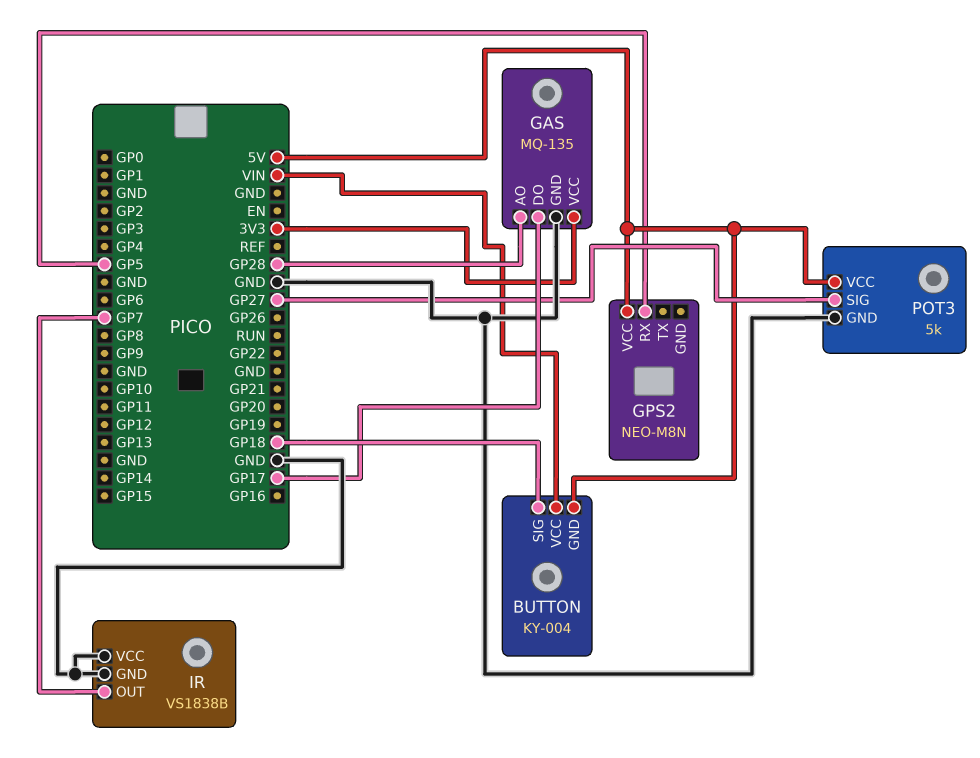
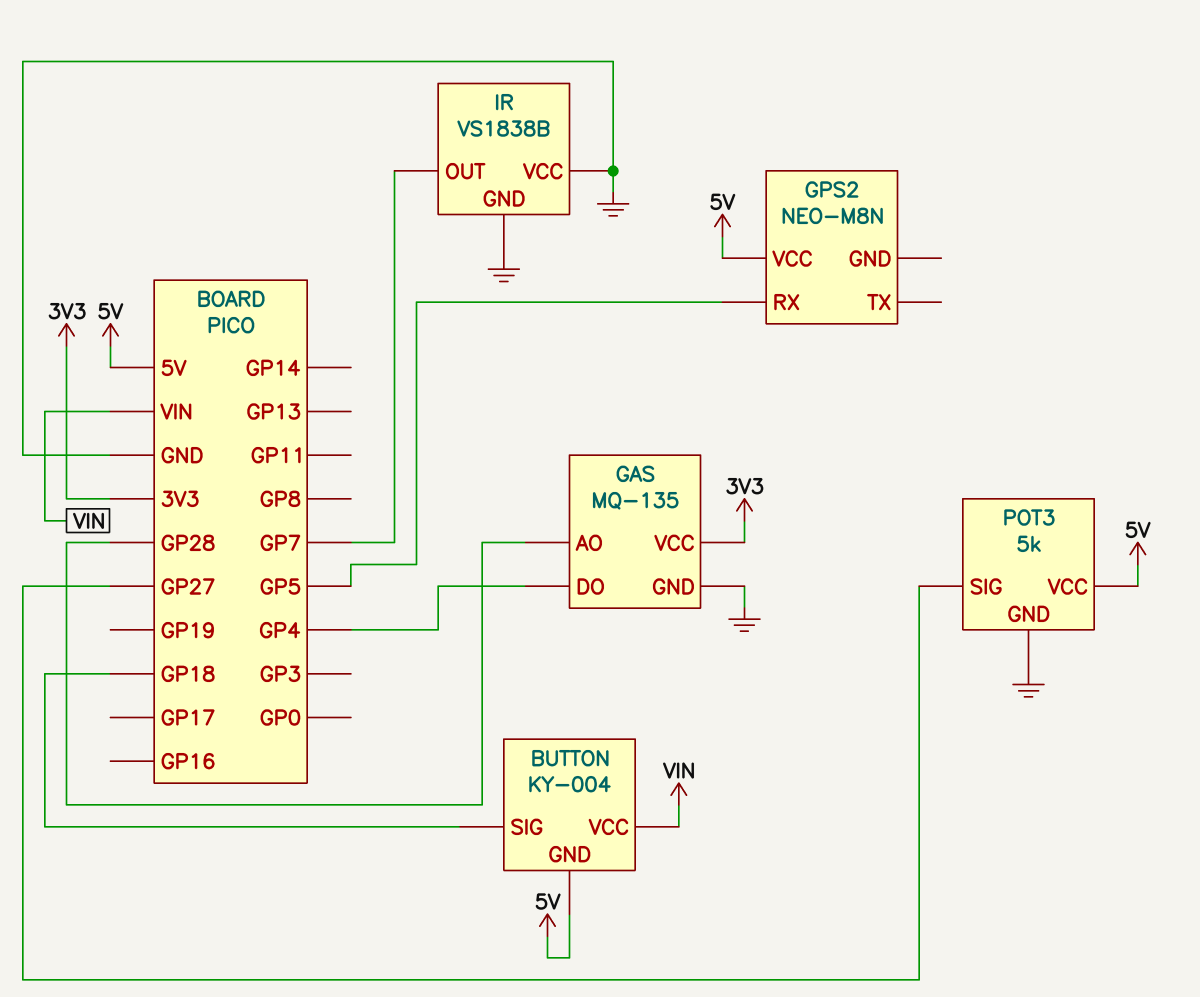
GAS pin DO: GP17 -> GP4

